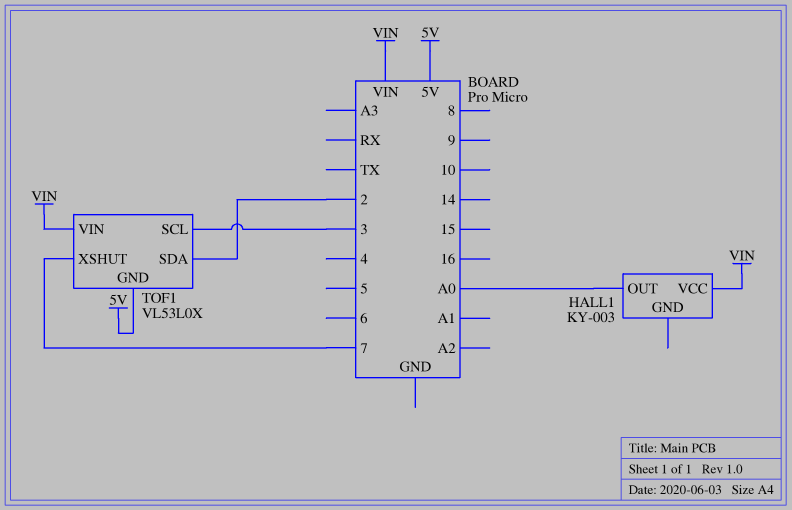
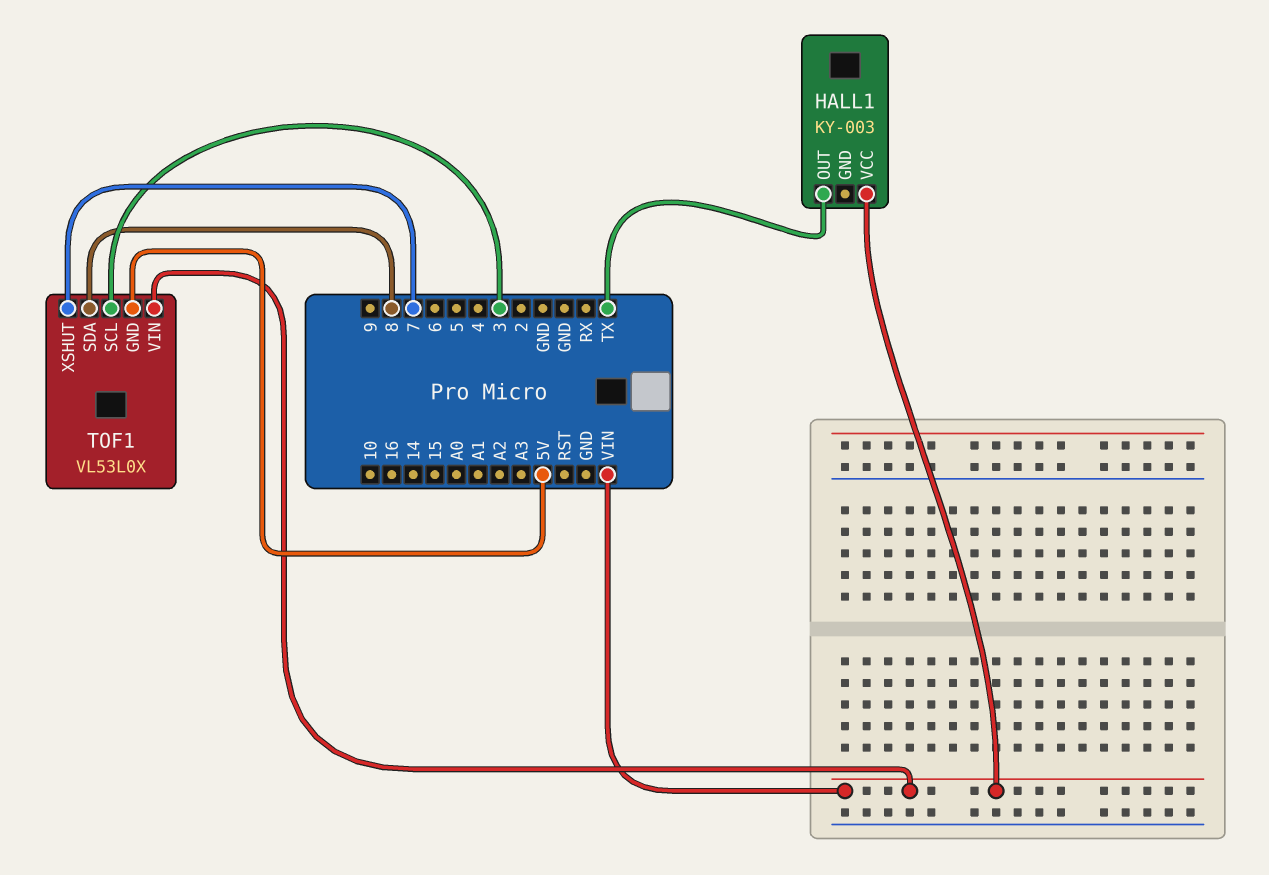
HALL1 pin OUT: A0 -> TX
TOF1 pin SDA: 2 -> 8

